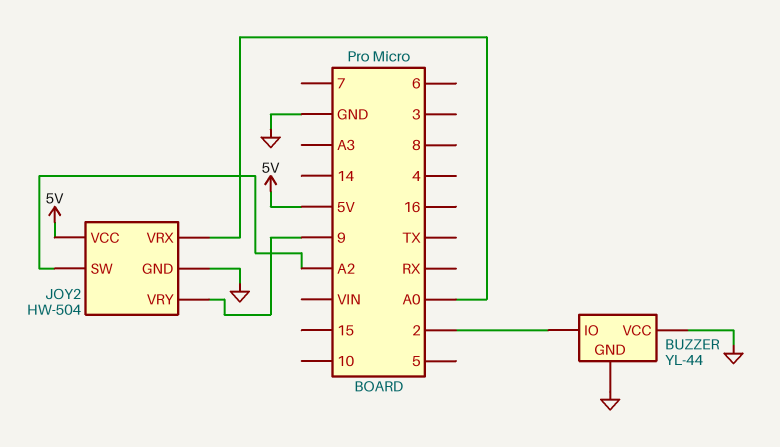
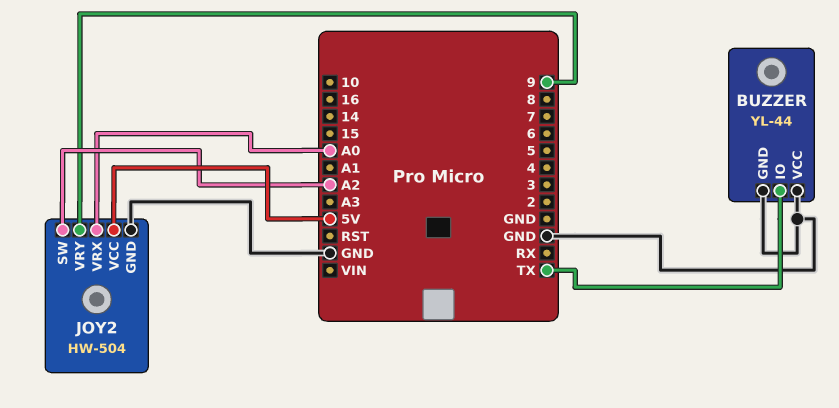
BUZZER pin IO: 2 -> TX

